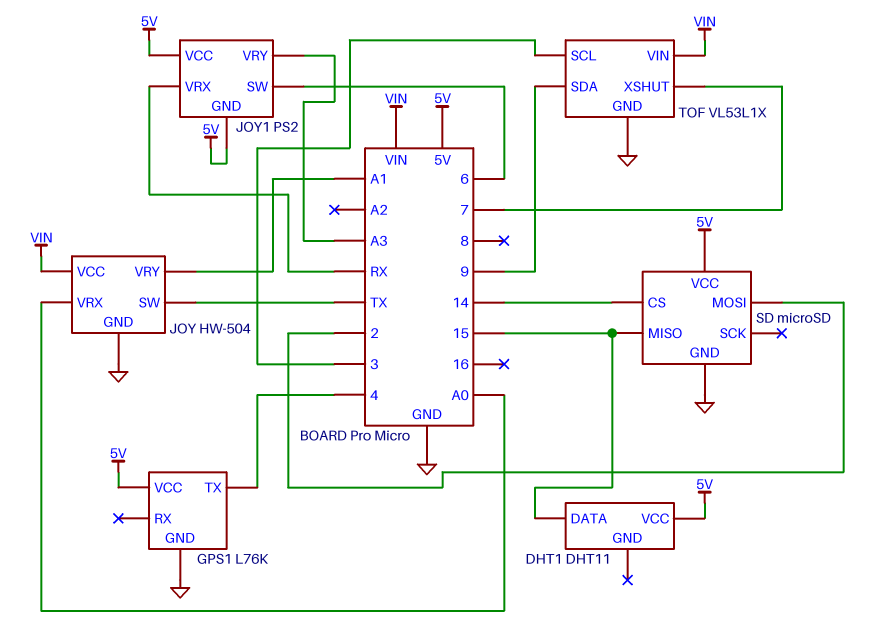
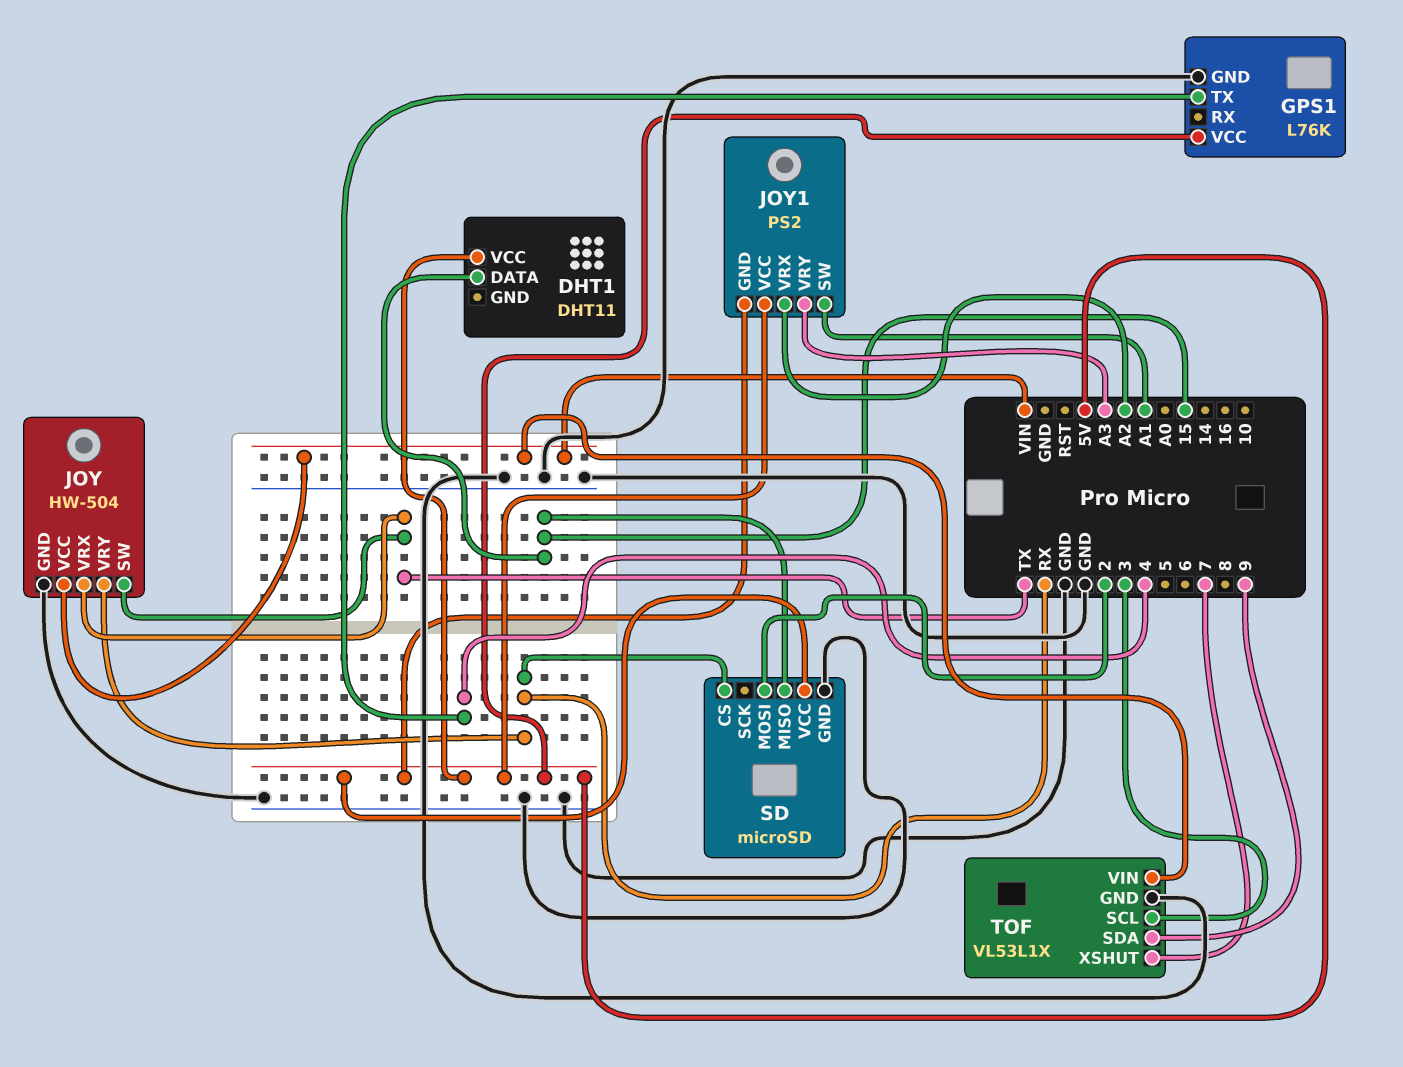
JOY pin VRX: A0 -> TX
JOY pin VRY: A1 -> RX
JOY1 pin SW: 6 -> A1
JOY1 pin VRX: RX -> A2
SD pin CS: 14 -> RX

